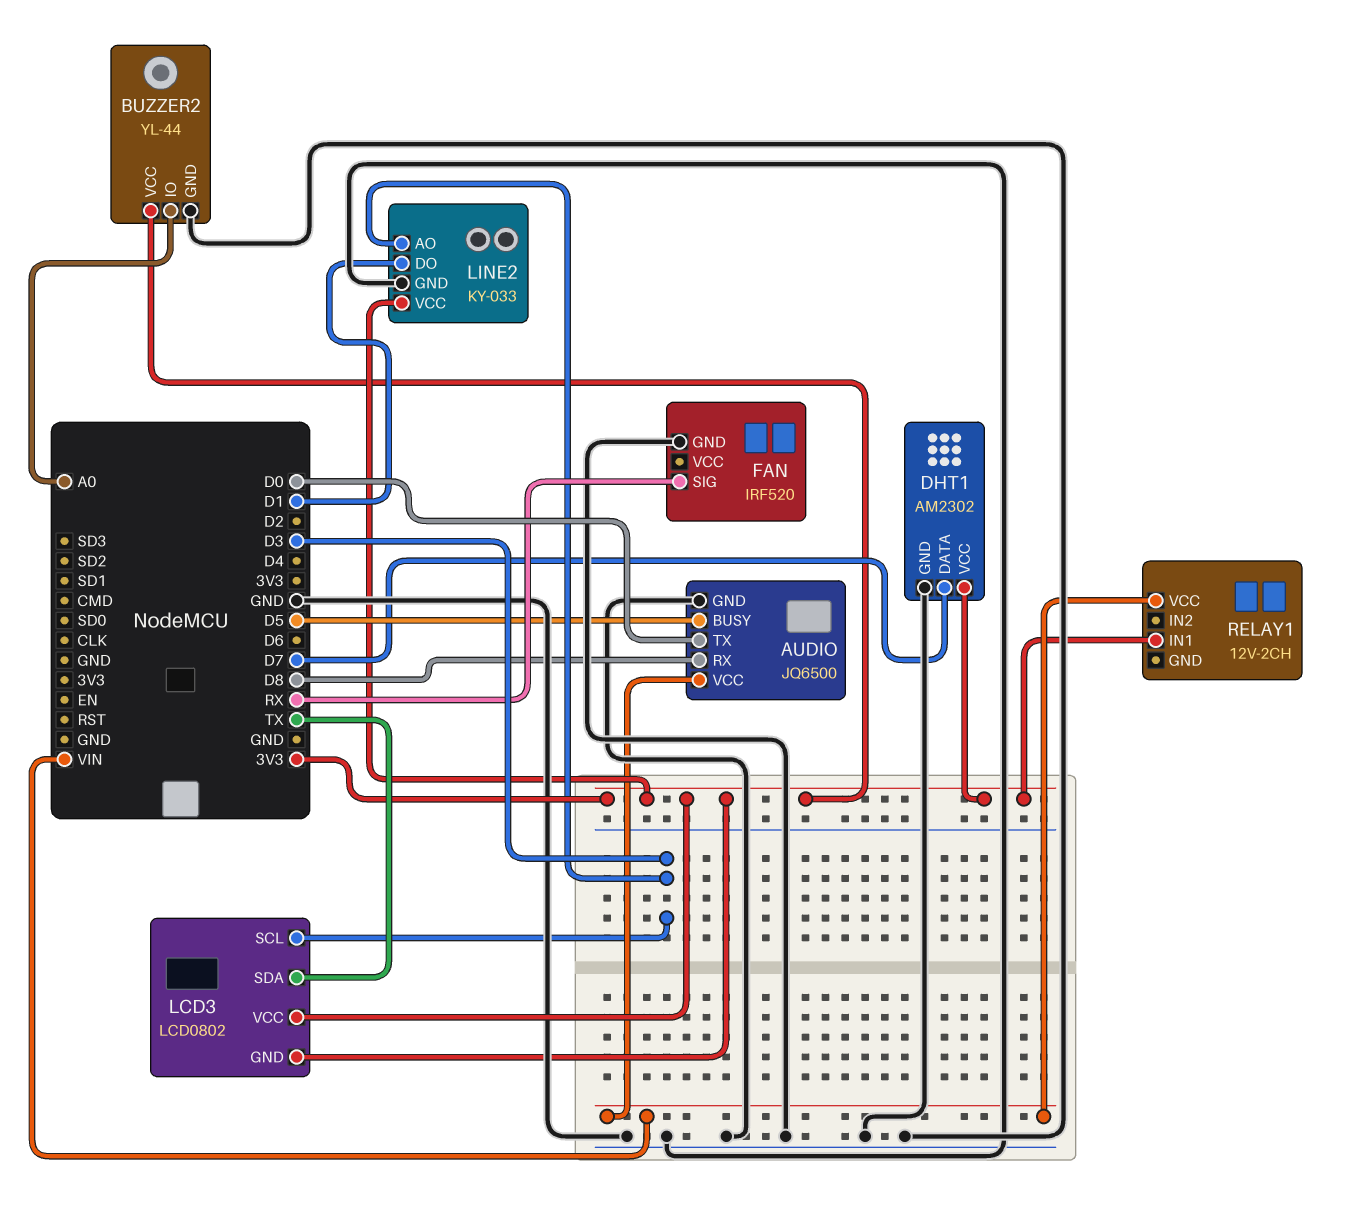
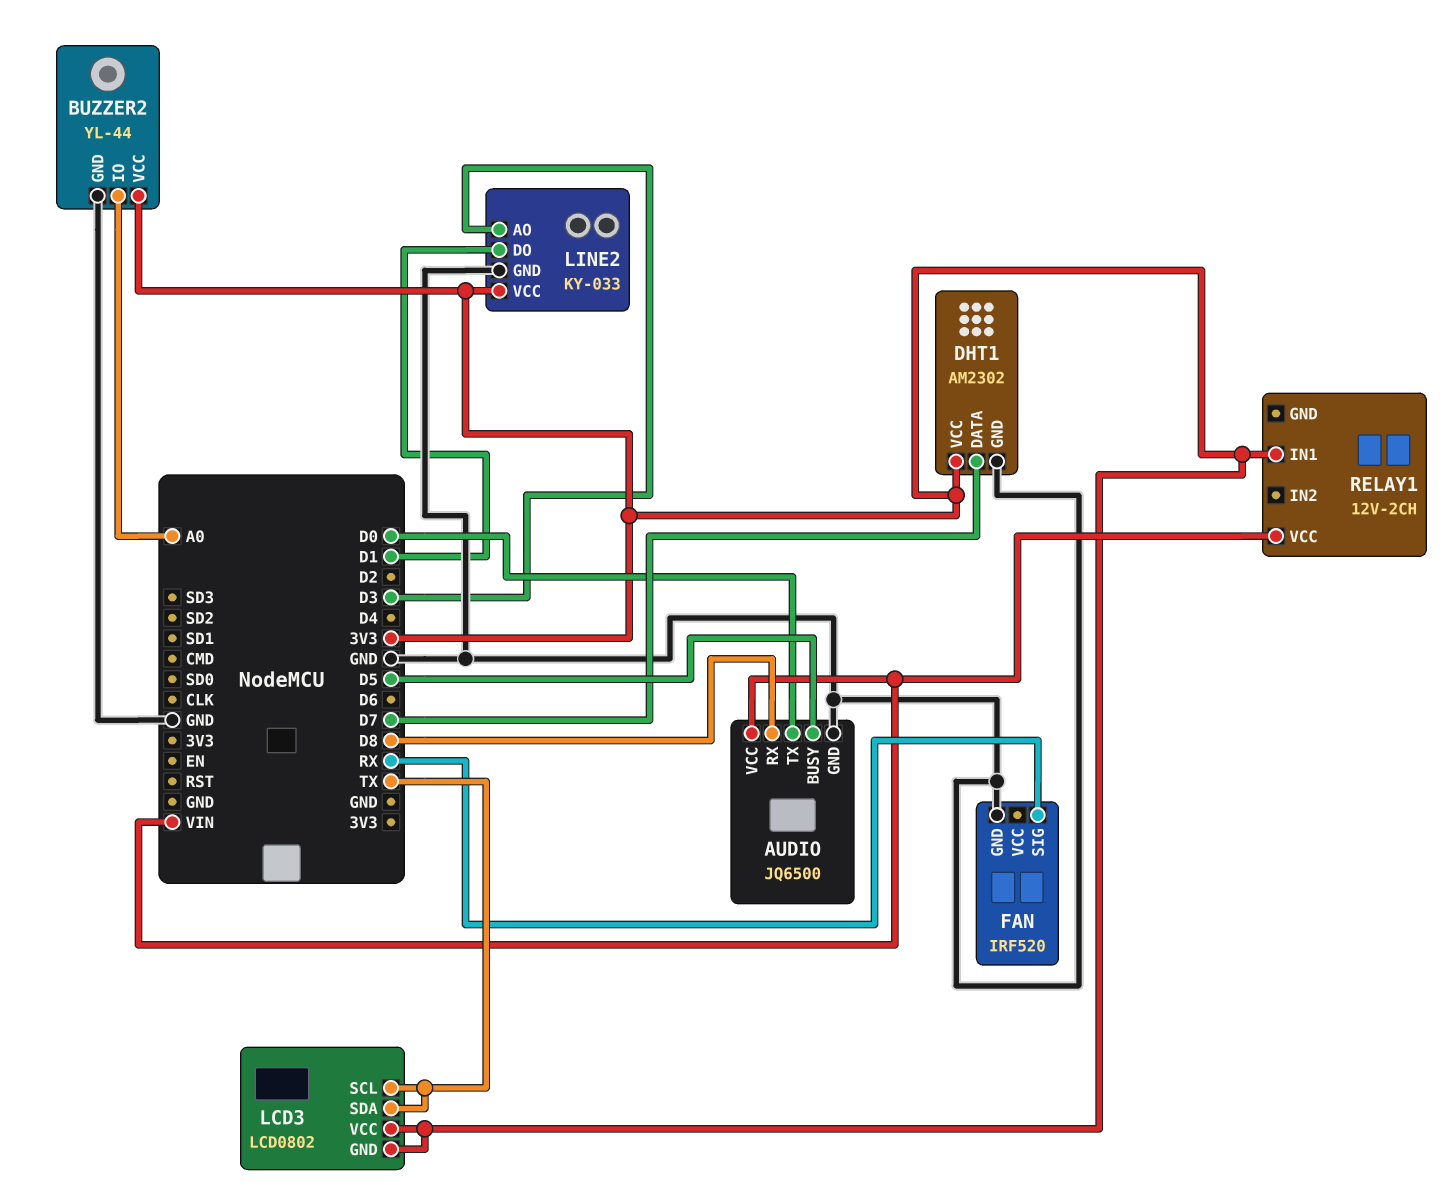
LCD3 pin SCL: D3 -> TX

